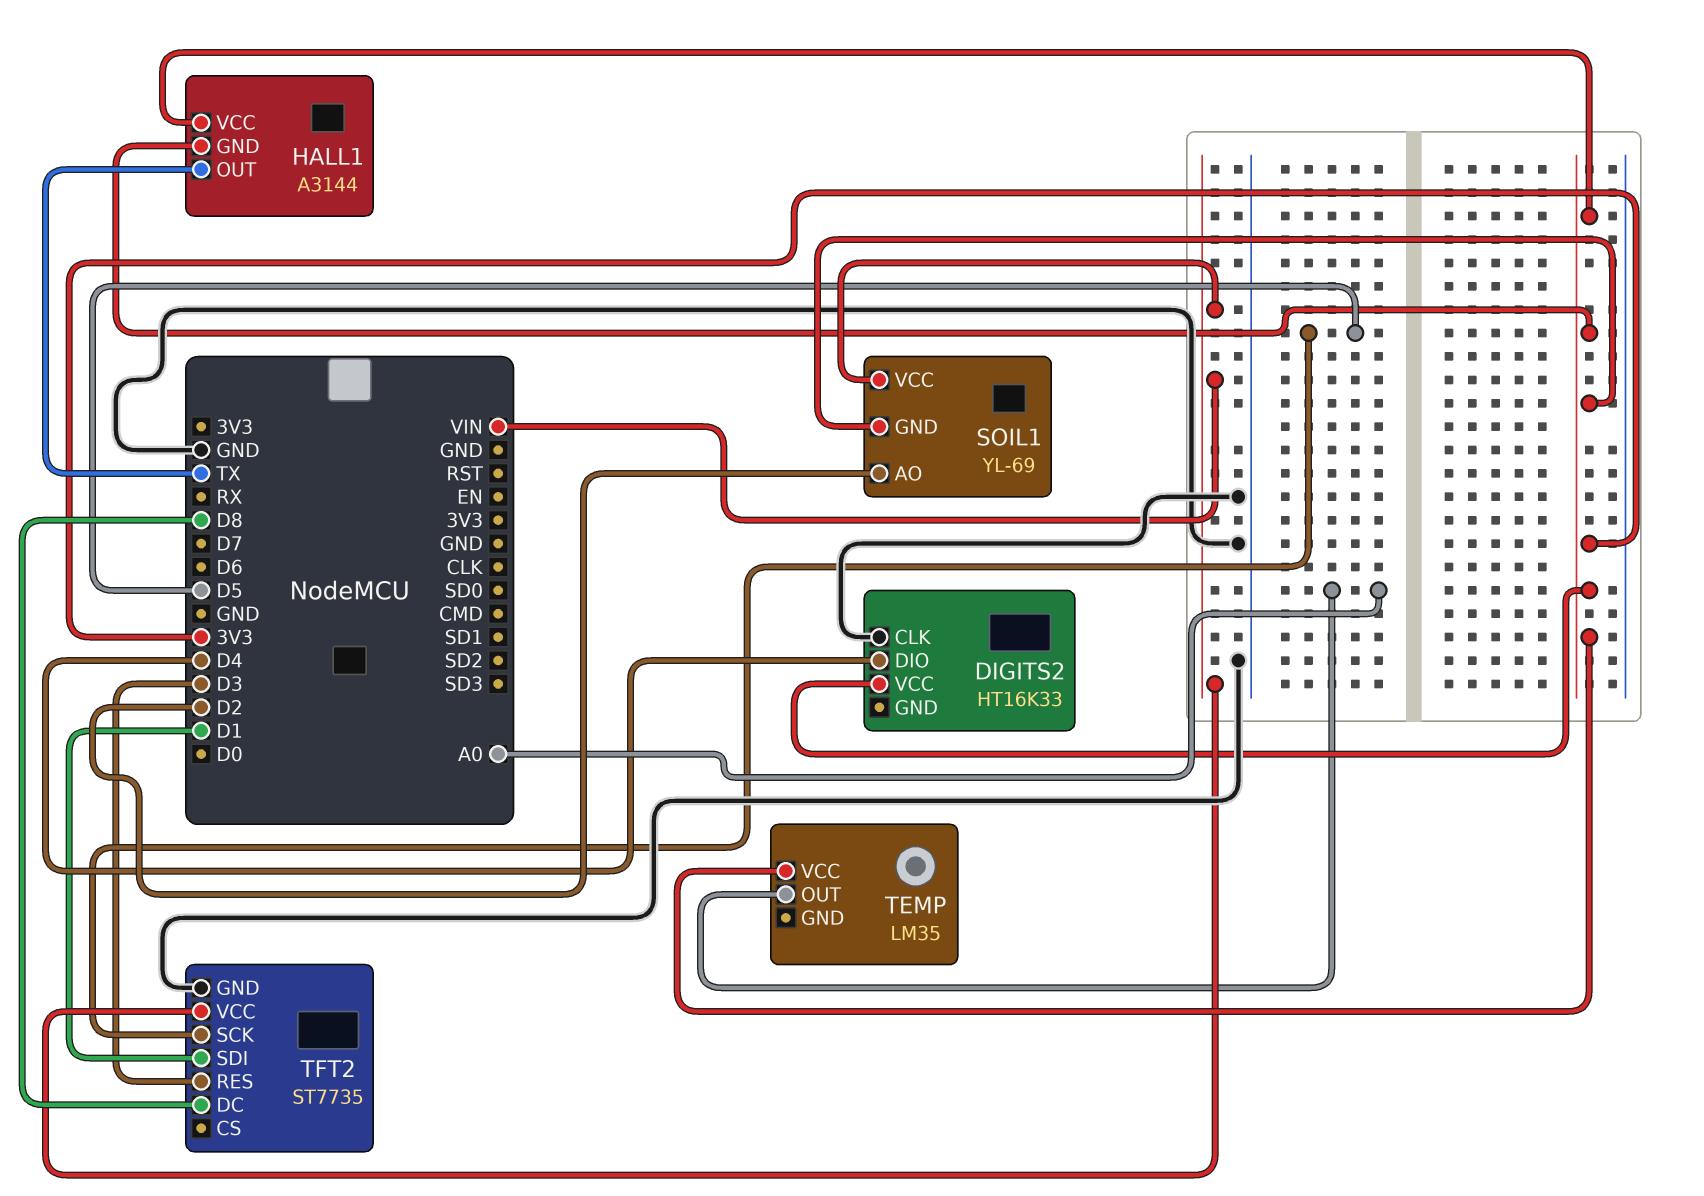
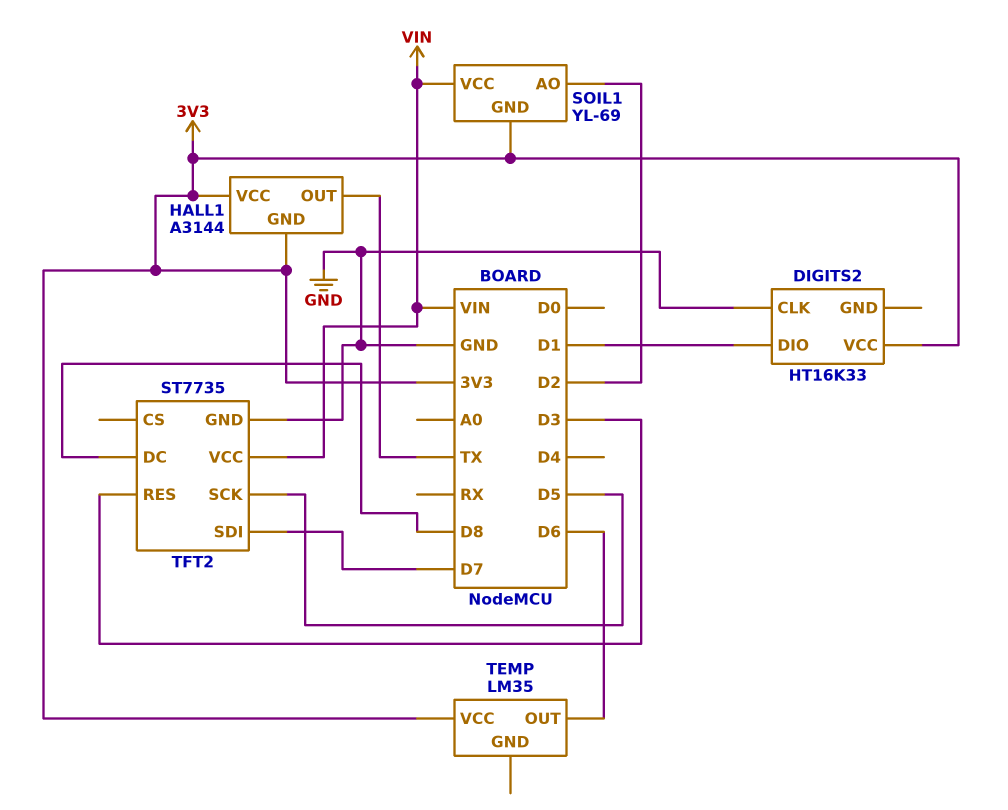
DIGITS2 pin DIO: D4 -> D1
TEMP pin OUT: A0 -> D6
TFT2 pin SDI: D1 -> D7

